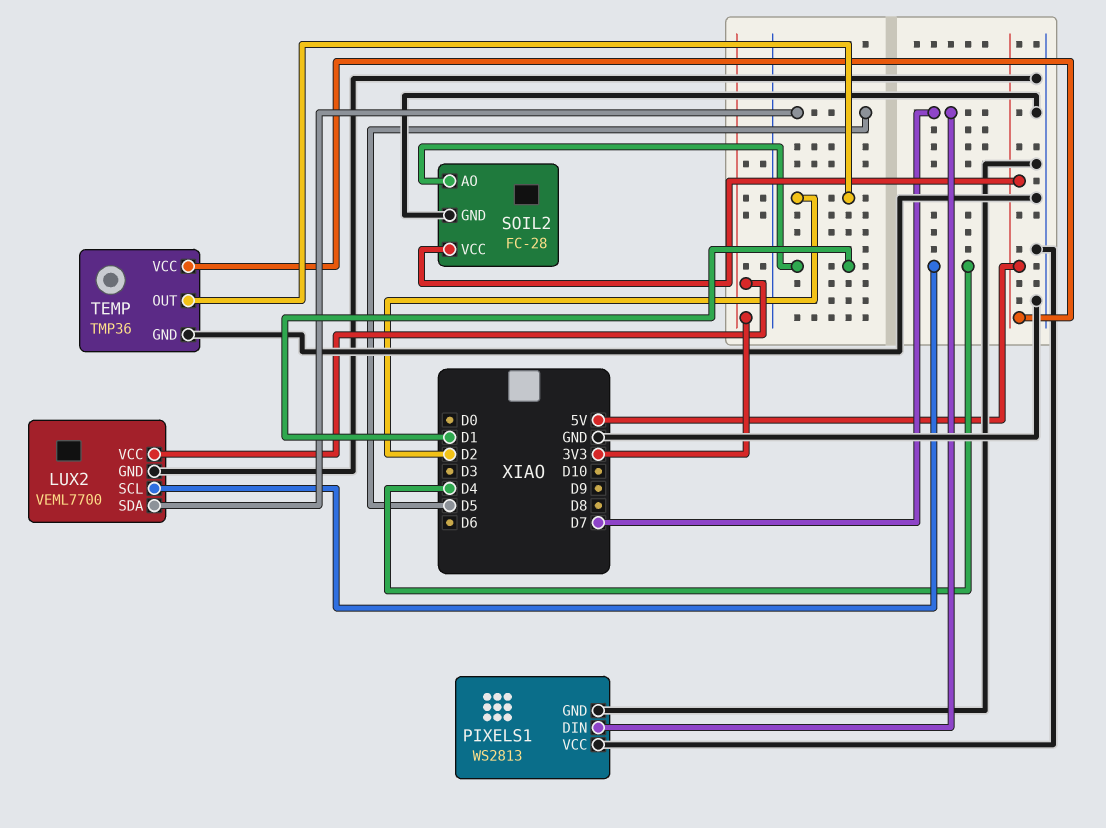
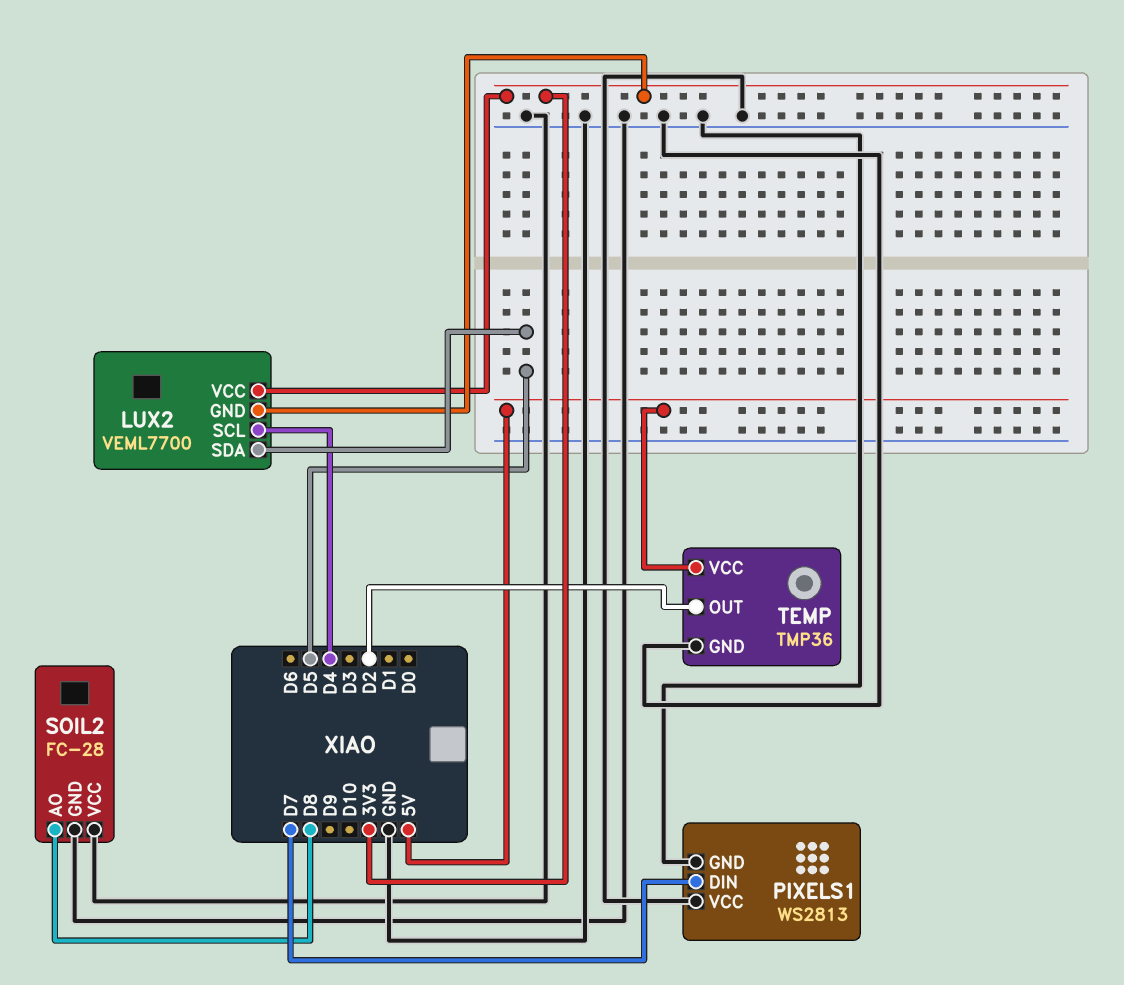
LUX2 pin GND: GND -> 3V3
SOIL2 pin AO: D1 -> D8
SOIL2 pin VCC: 5V -> GND

